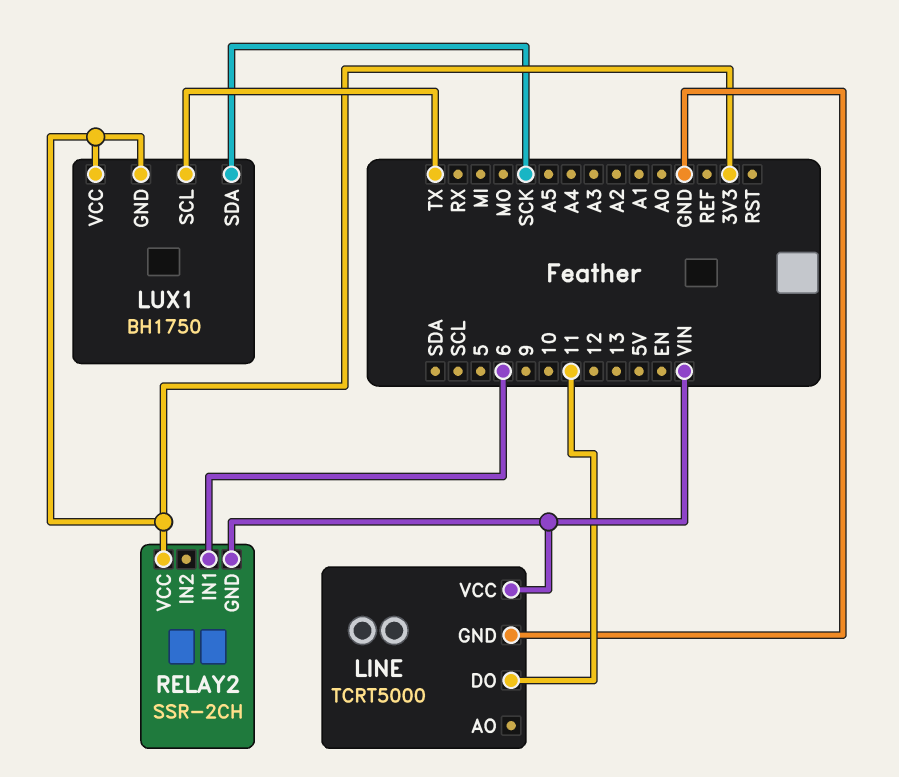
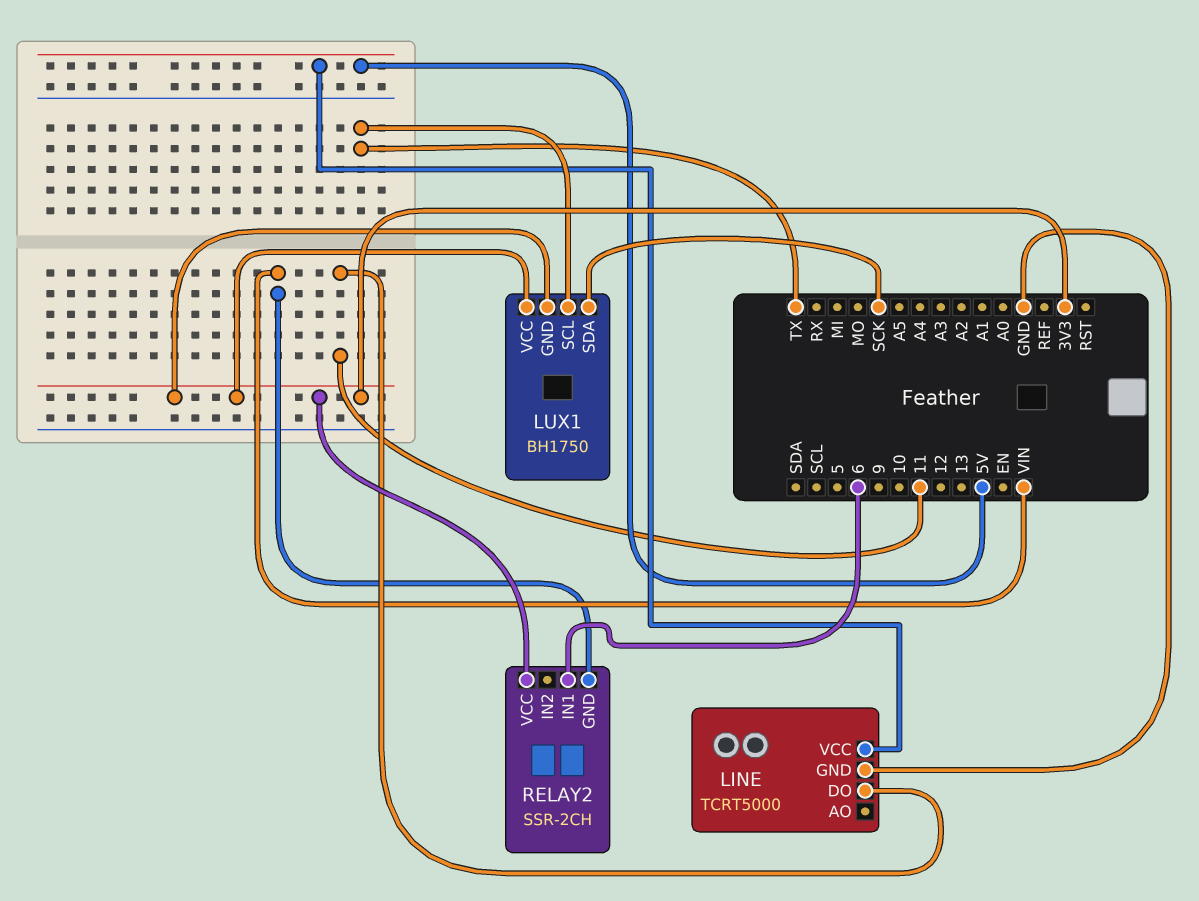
LINE pin VCC: VIN -> 5V

